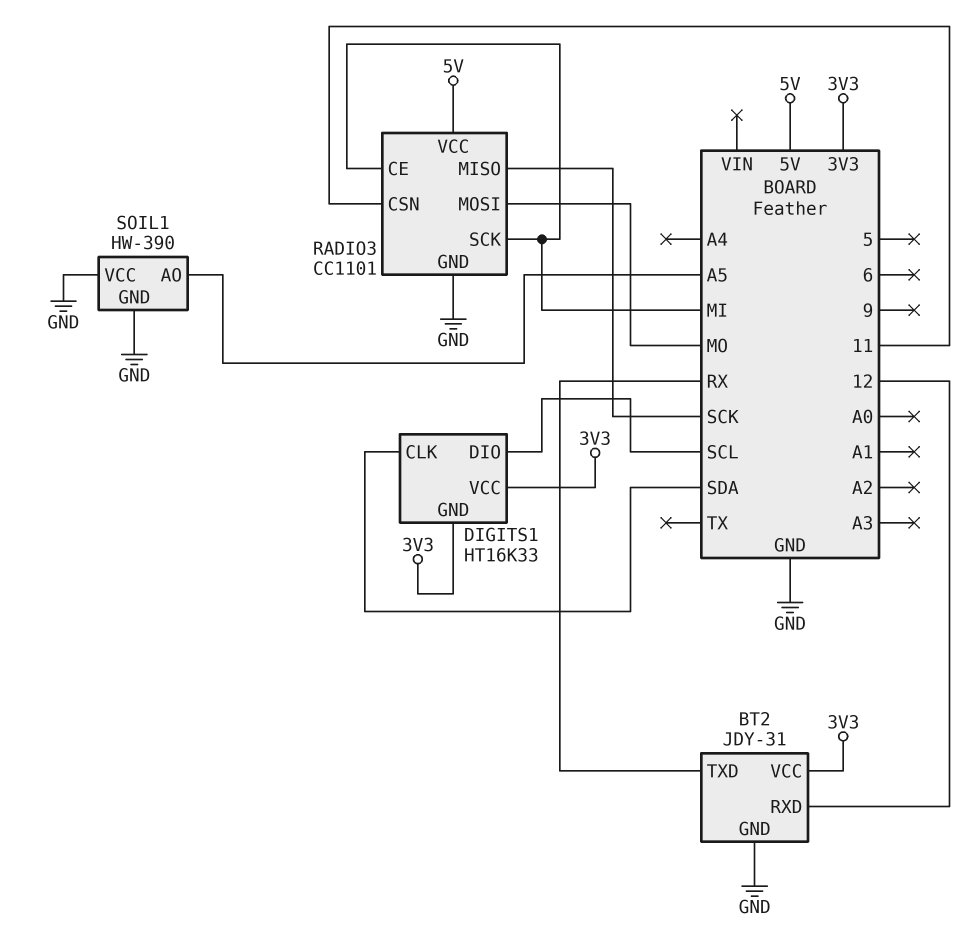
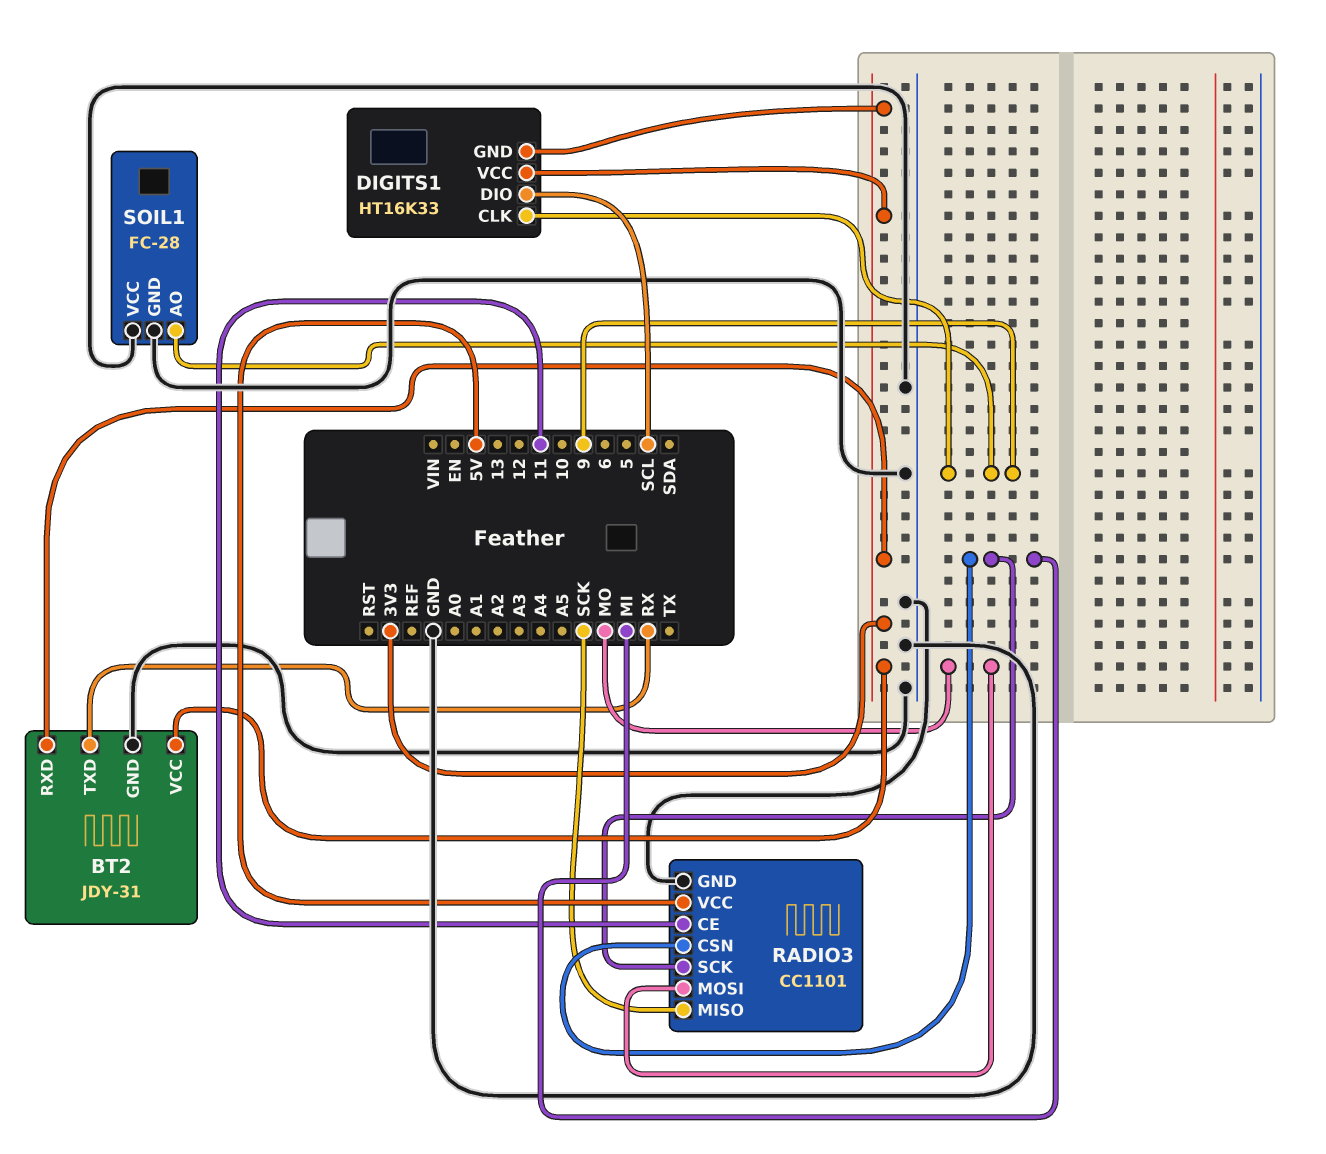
BT2 pin RXD: 12 -> 3V3
DIGITS1 pin CLK: SDA -> 9
RADIO3 pin CE: MI -> 11
RADIO3 pin CSN: 11 -> MI
SOIL1: HW-390 -> FC-28
SOIL1 pin AO: A5 -> 9

